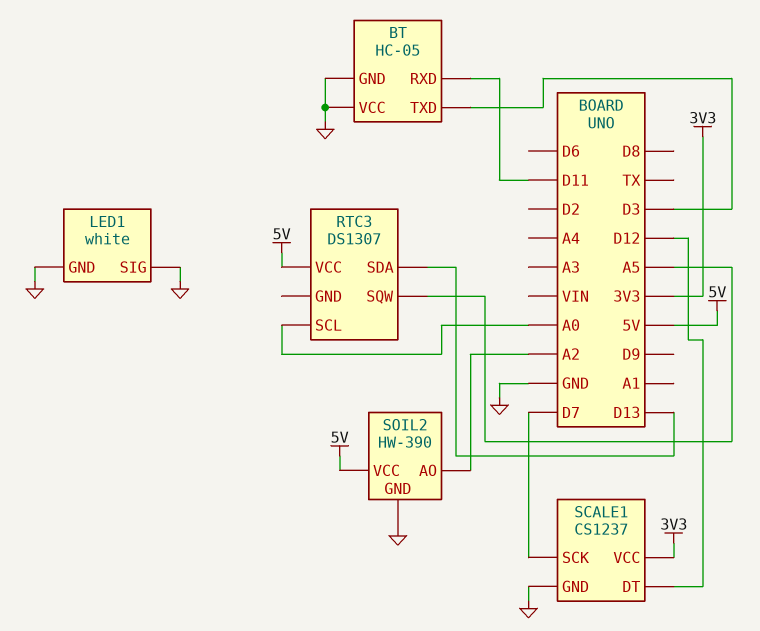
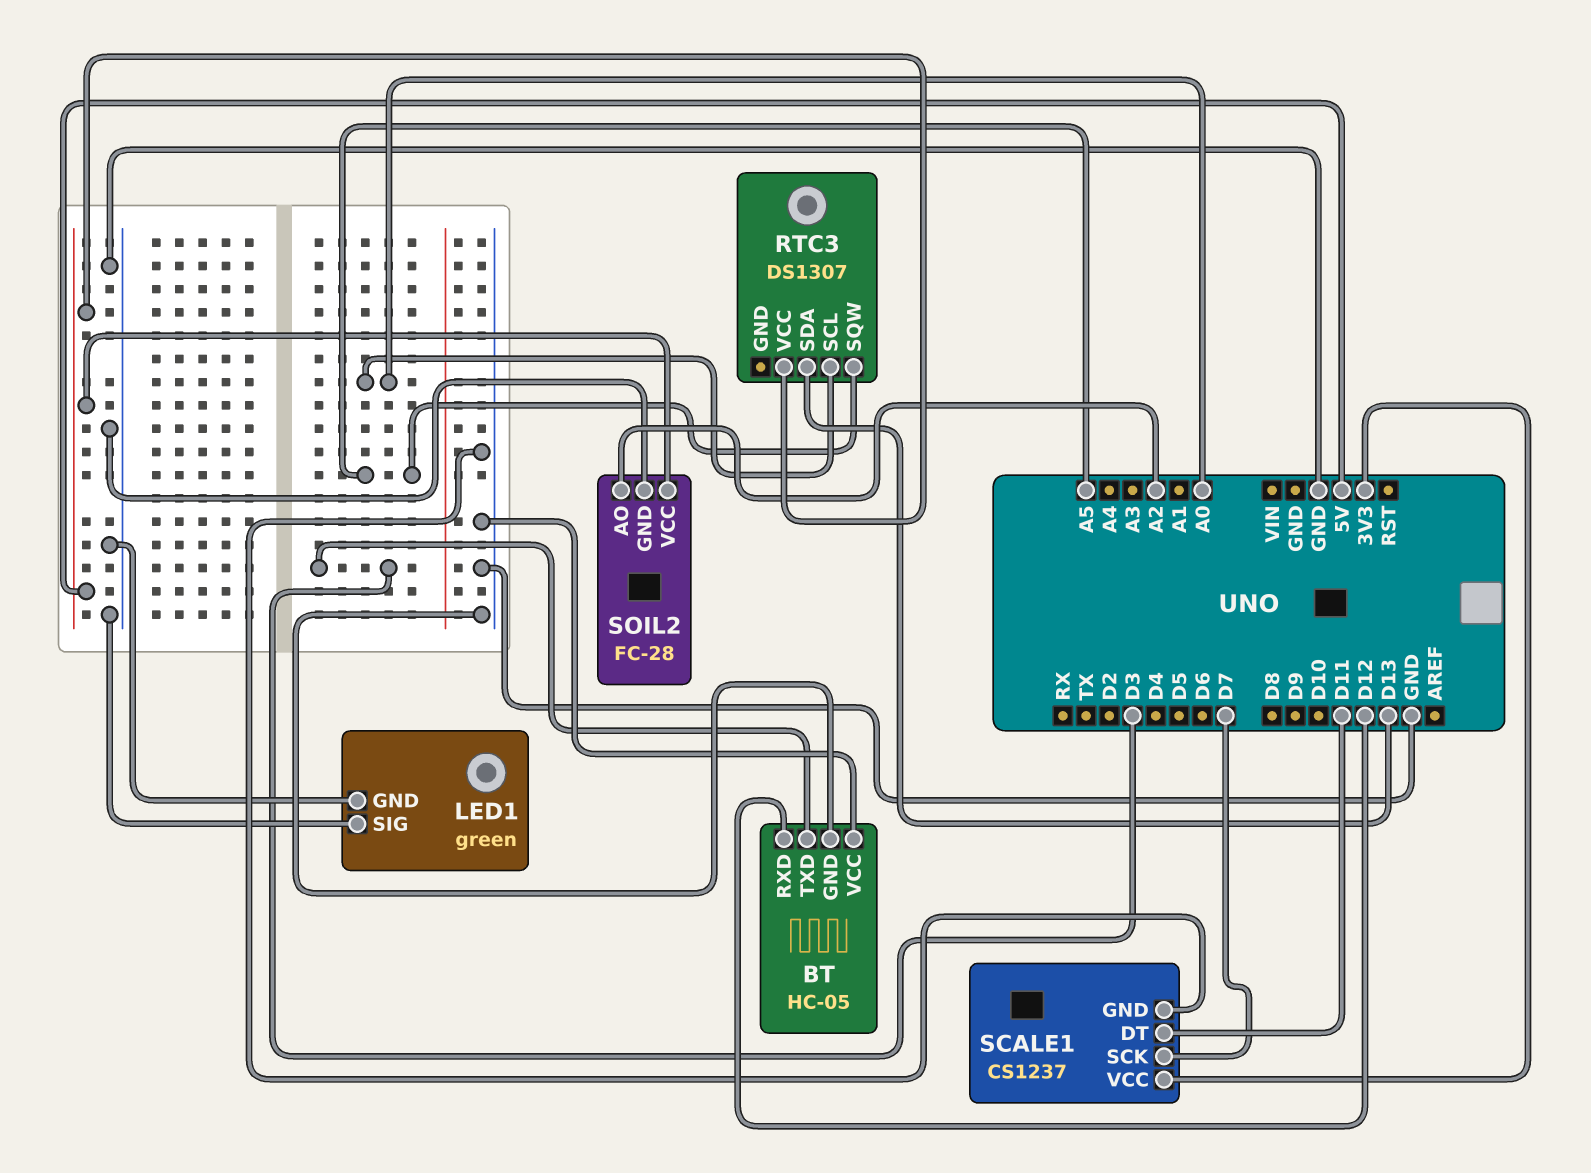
BT pin RXD: D11 -> D12
LED1: white -> green
SCALE1 pin DT: D12 -> D11
SOIL2: HW-390 -> FC-28

